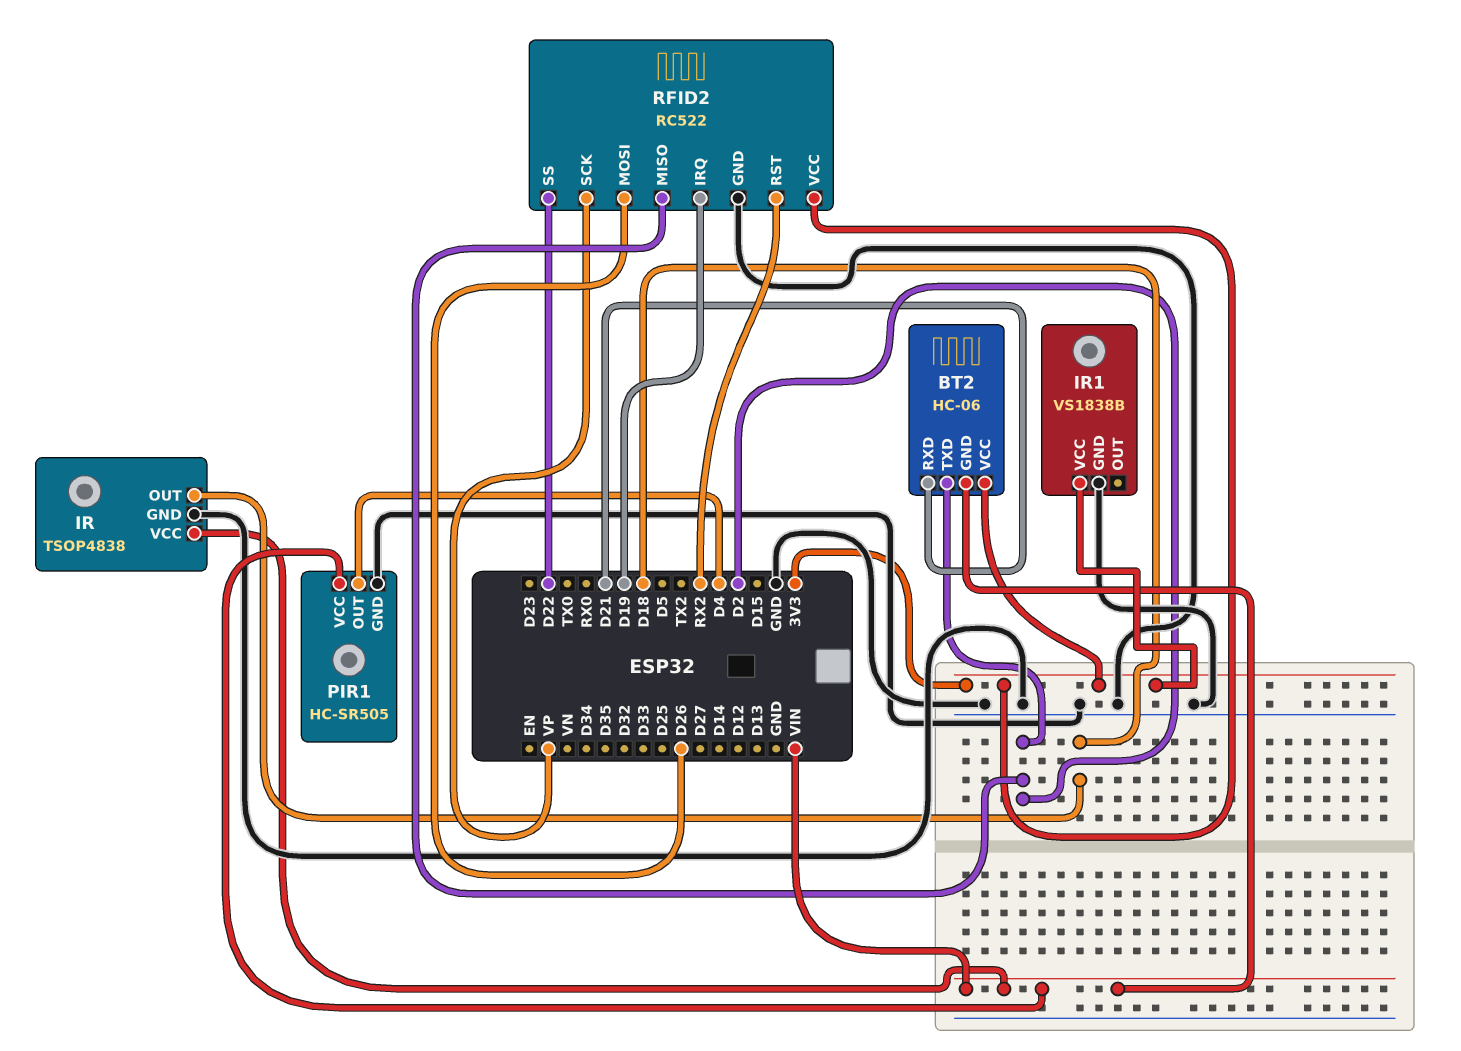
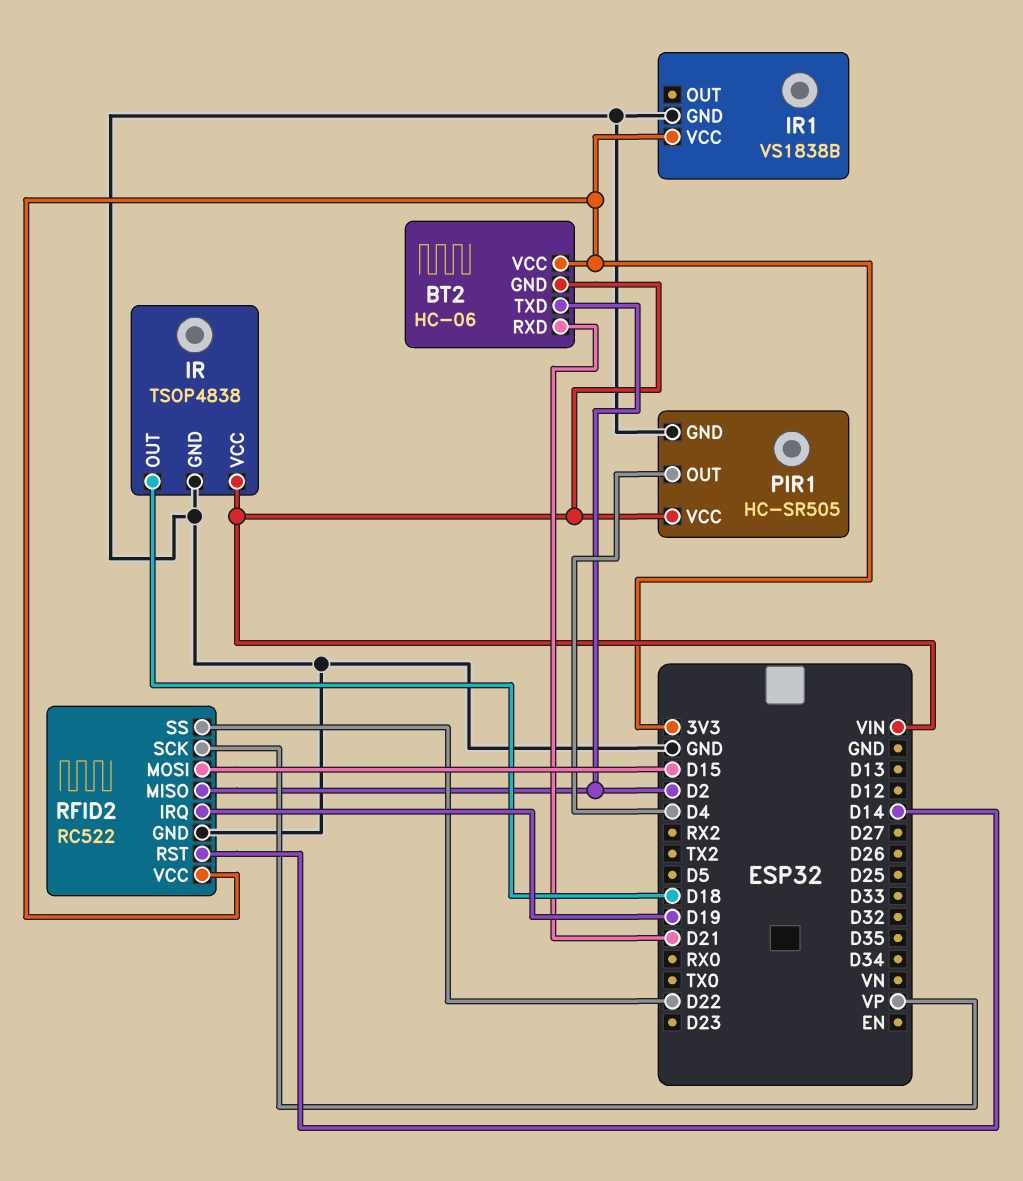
RFID2 pin MOSI: D26 -> D15
RFID2 pin RST: RX2 -> D14

